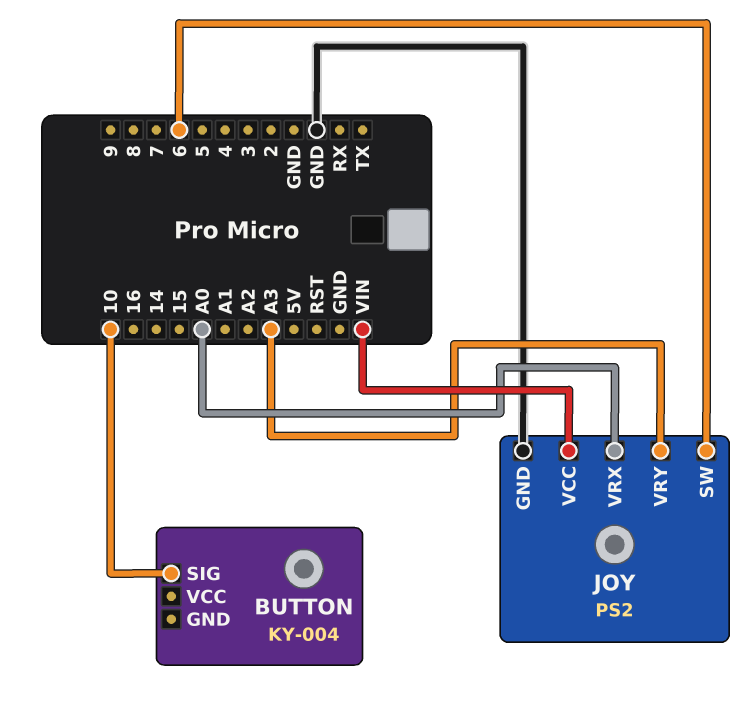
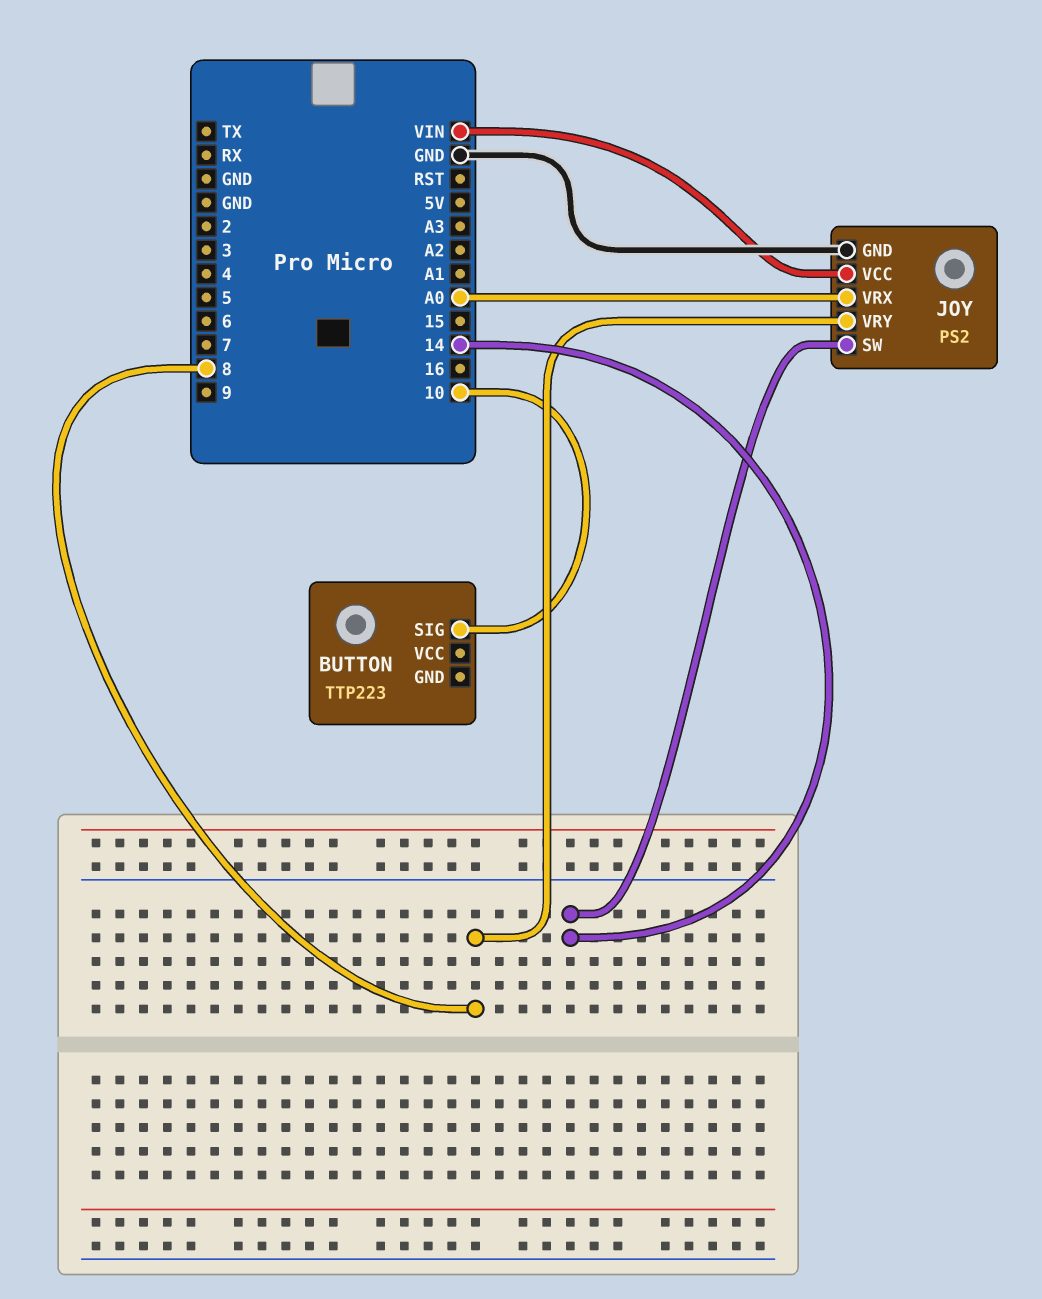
BUTTON: KY-004 -> TTP223
JOY pin SW: 6 -> 14
JOY pin VRY: A3 -> 8

